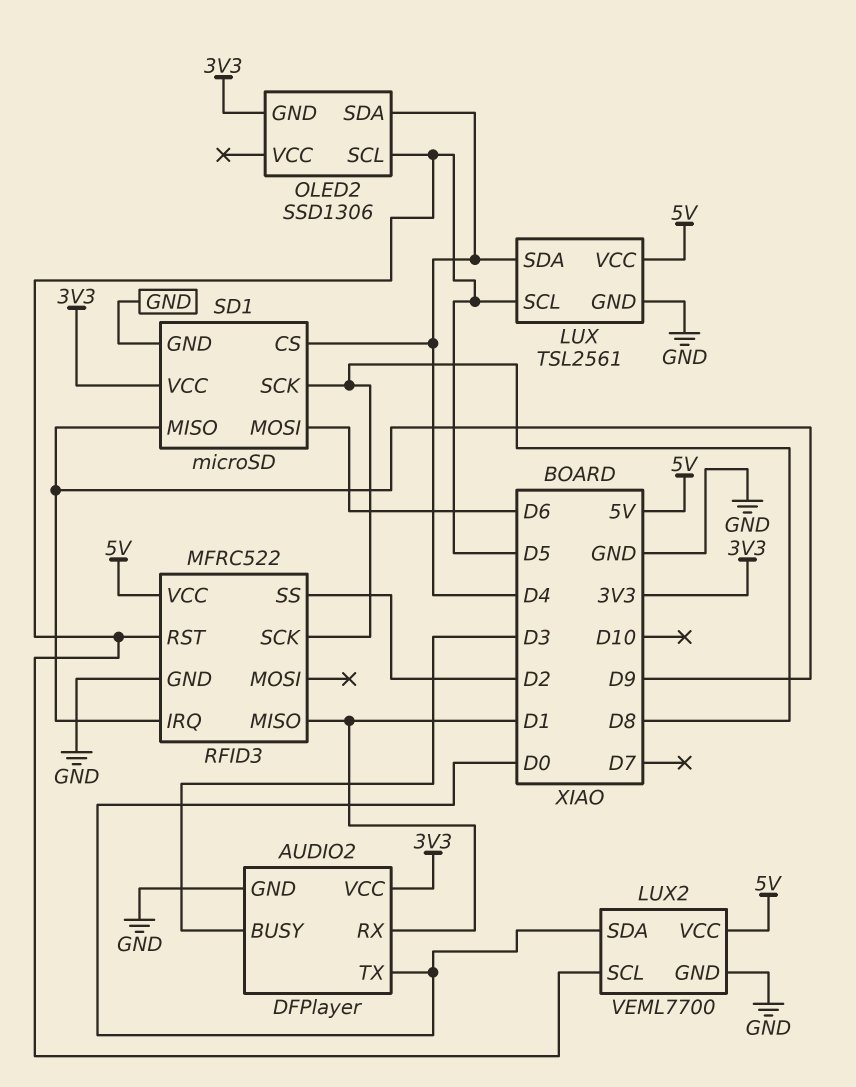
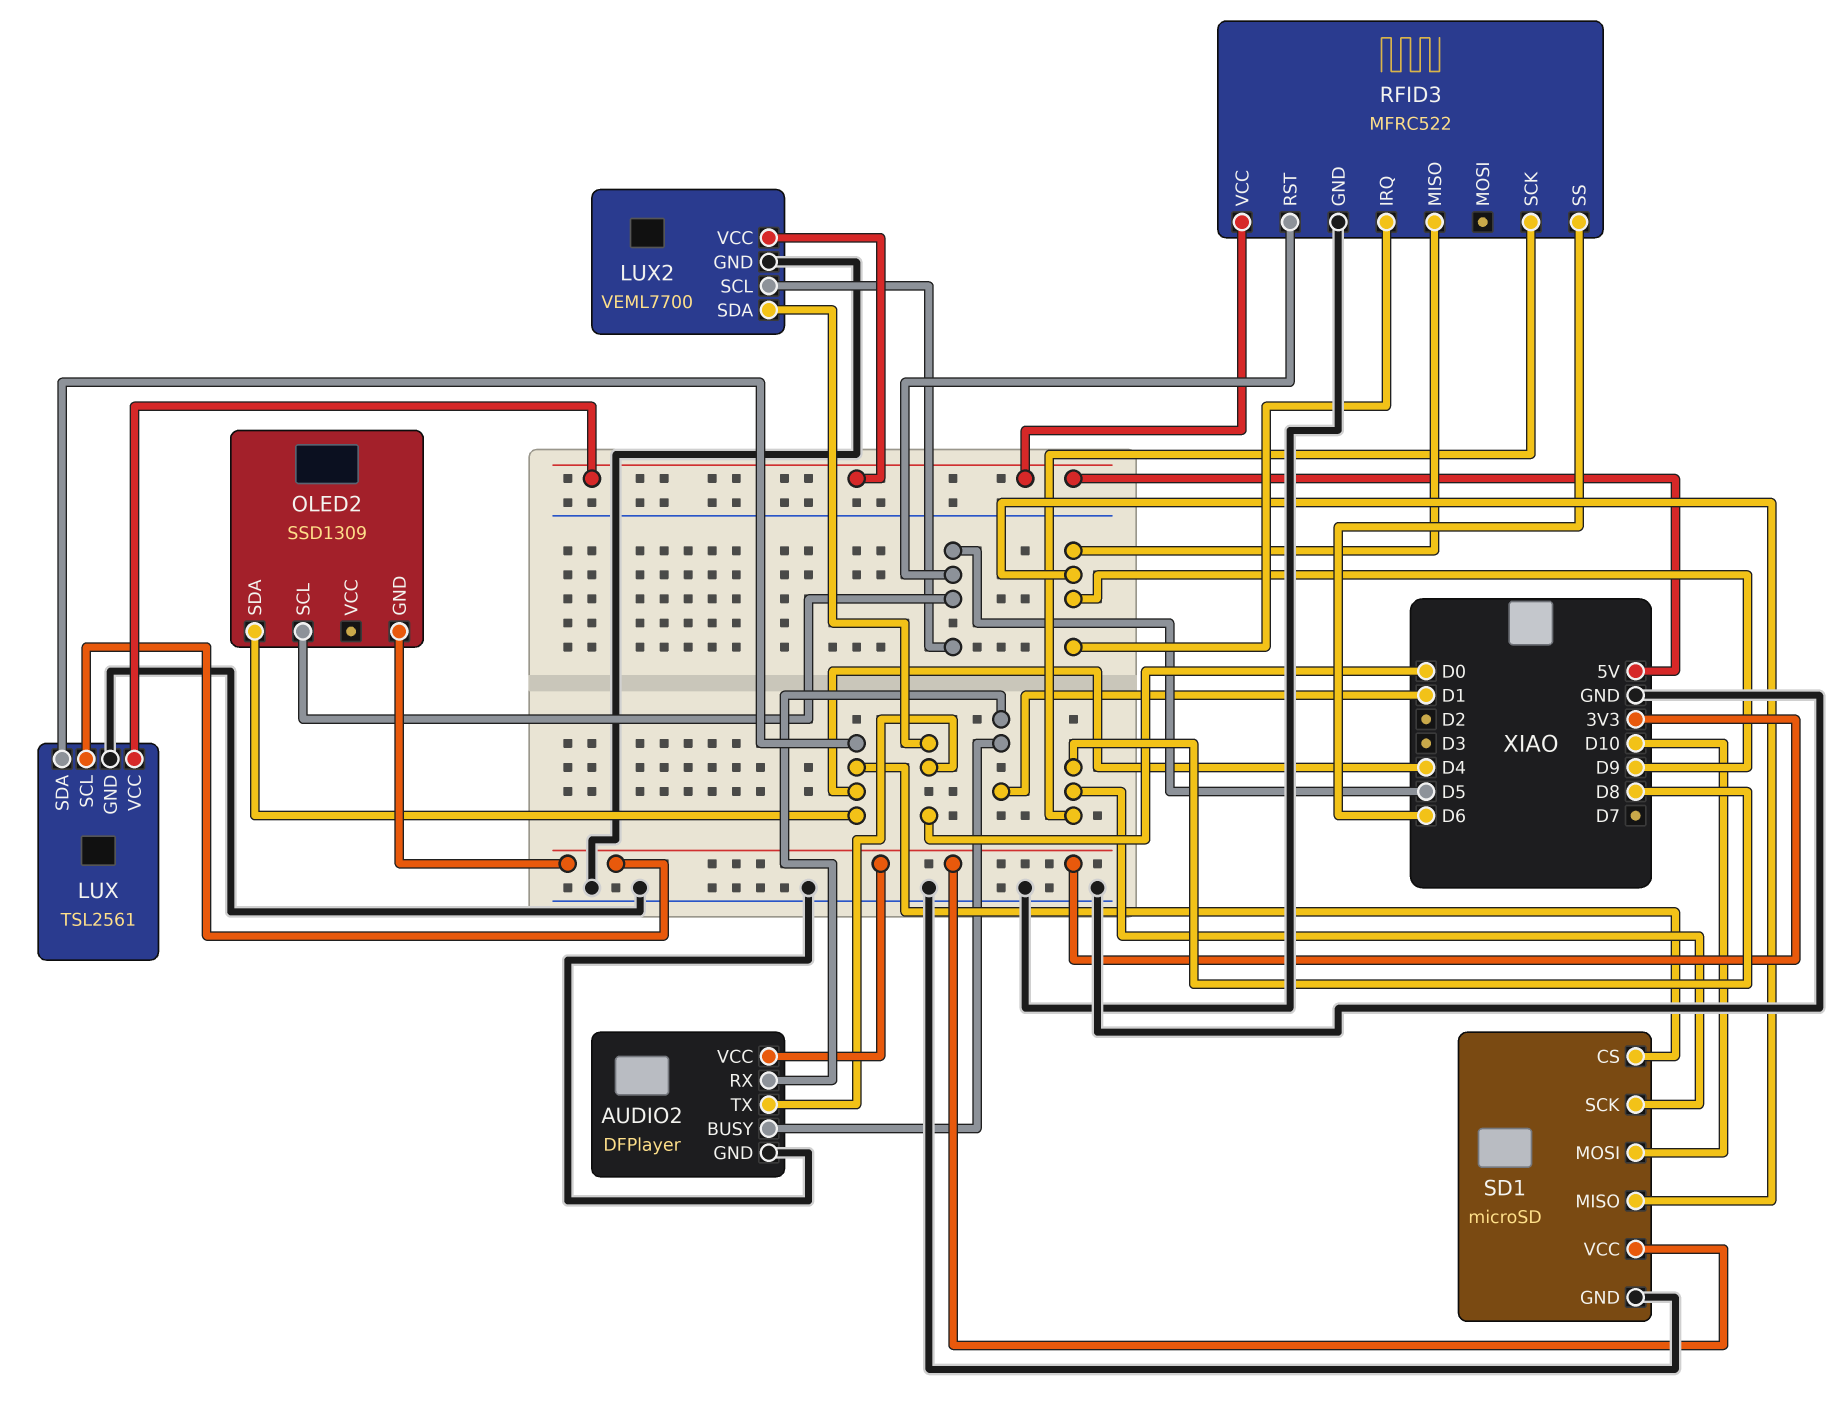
AUDIO2 pin BUSY: D3 -> D1
LUX pin SCL: D5 -> 3V3
OLED2: SSD1306 -> SSD1309
RFID3 pin MISO: D1 -> D9
RFID3 pin SS: D2 -> D6
SD1 pin MOSI: D6 -> D10

